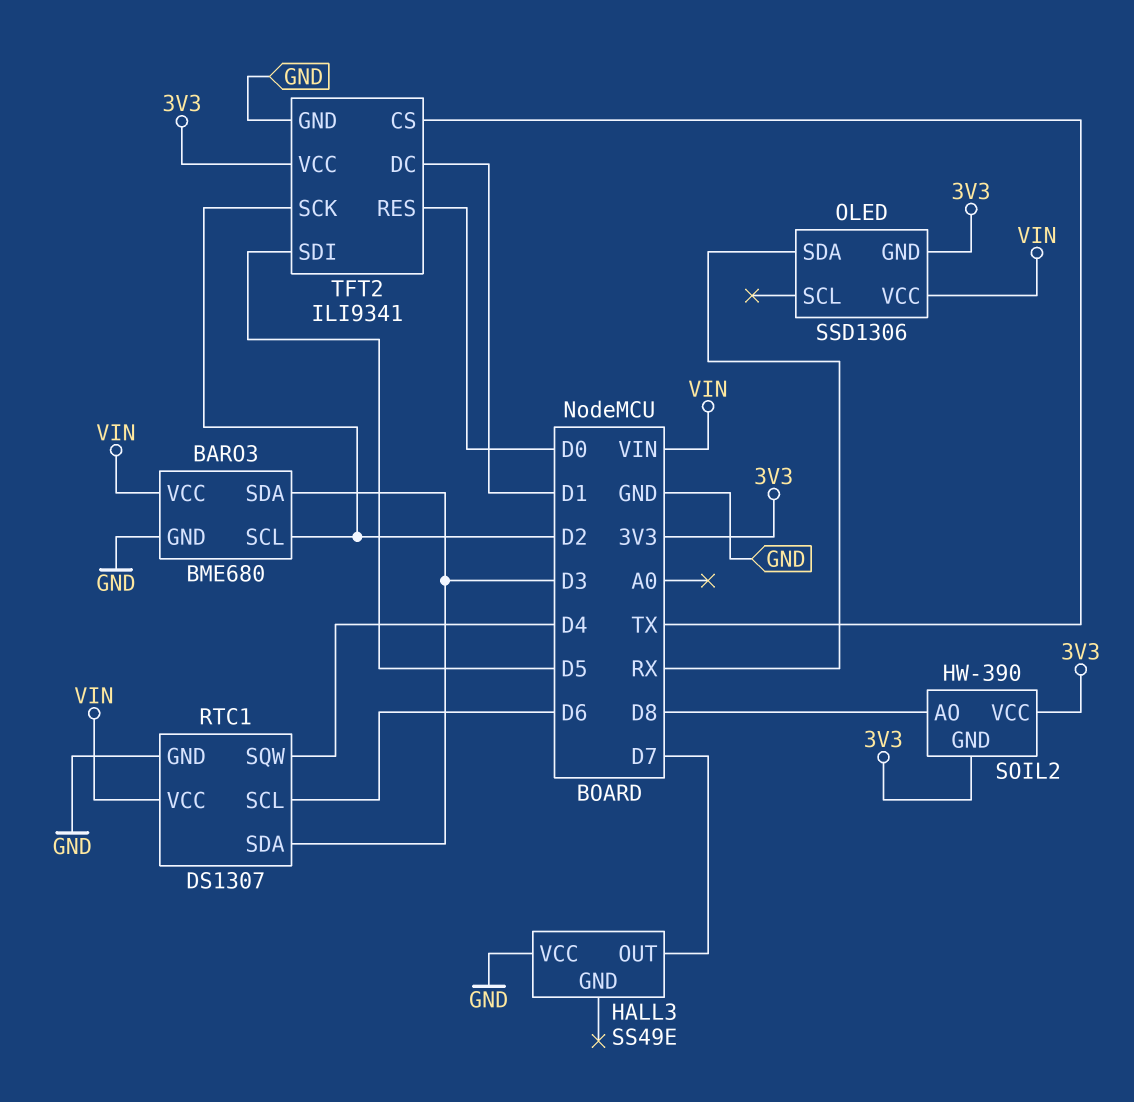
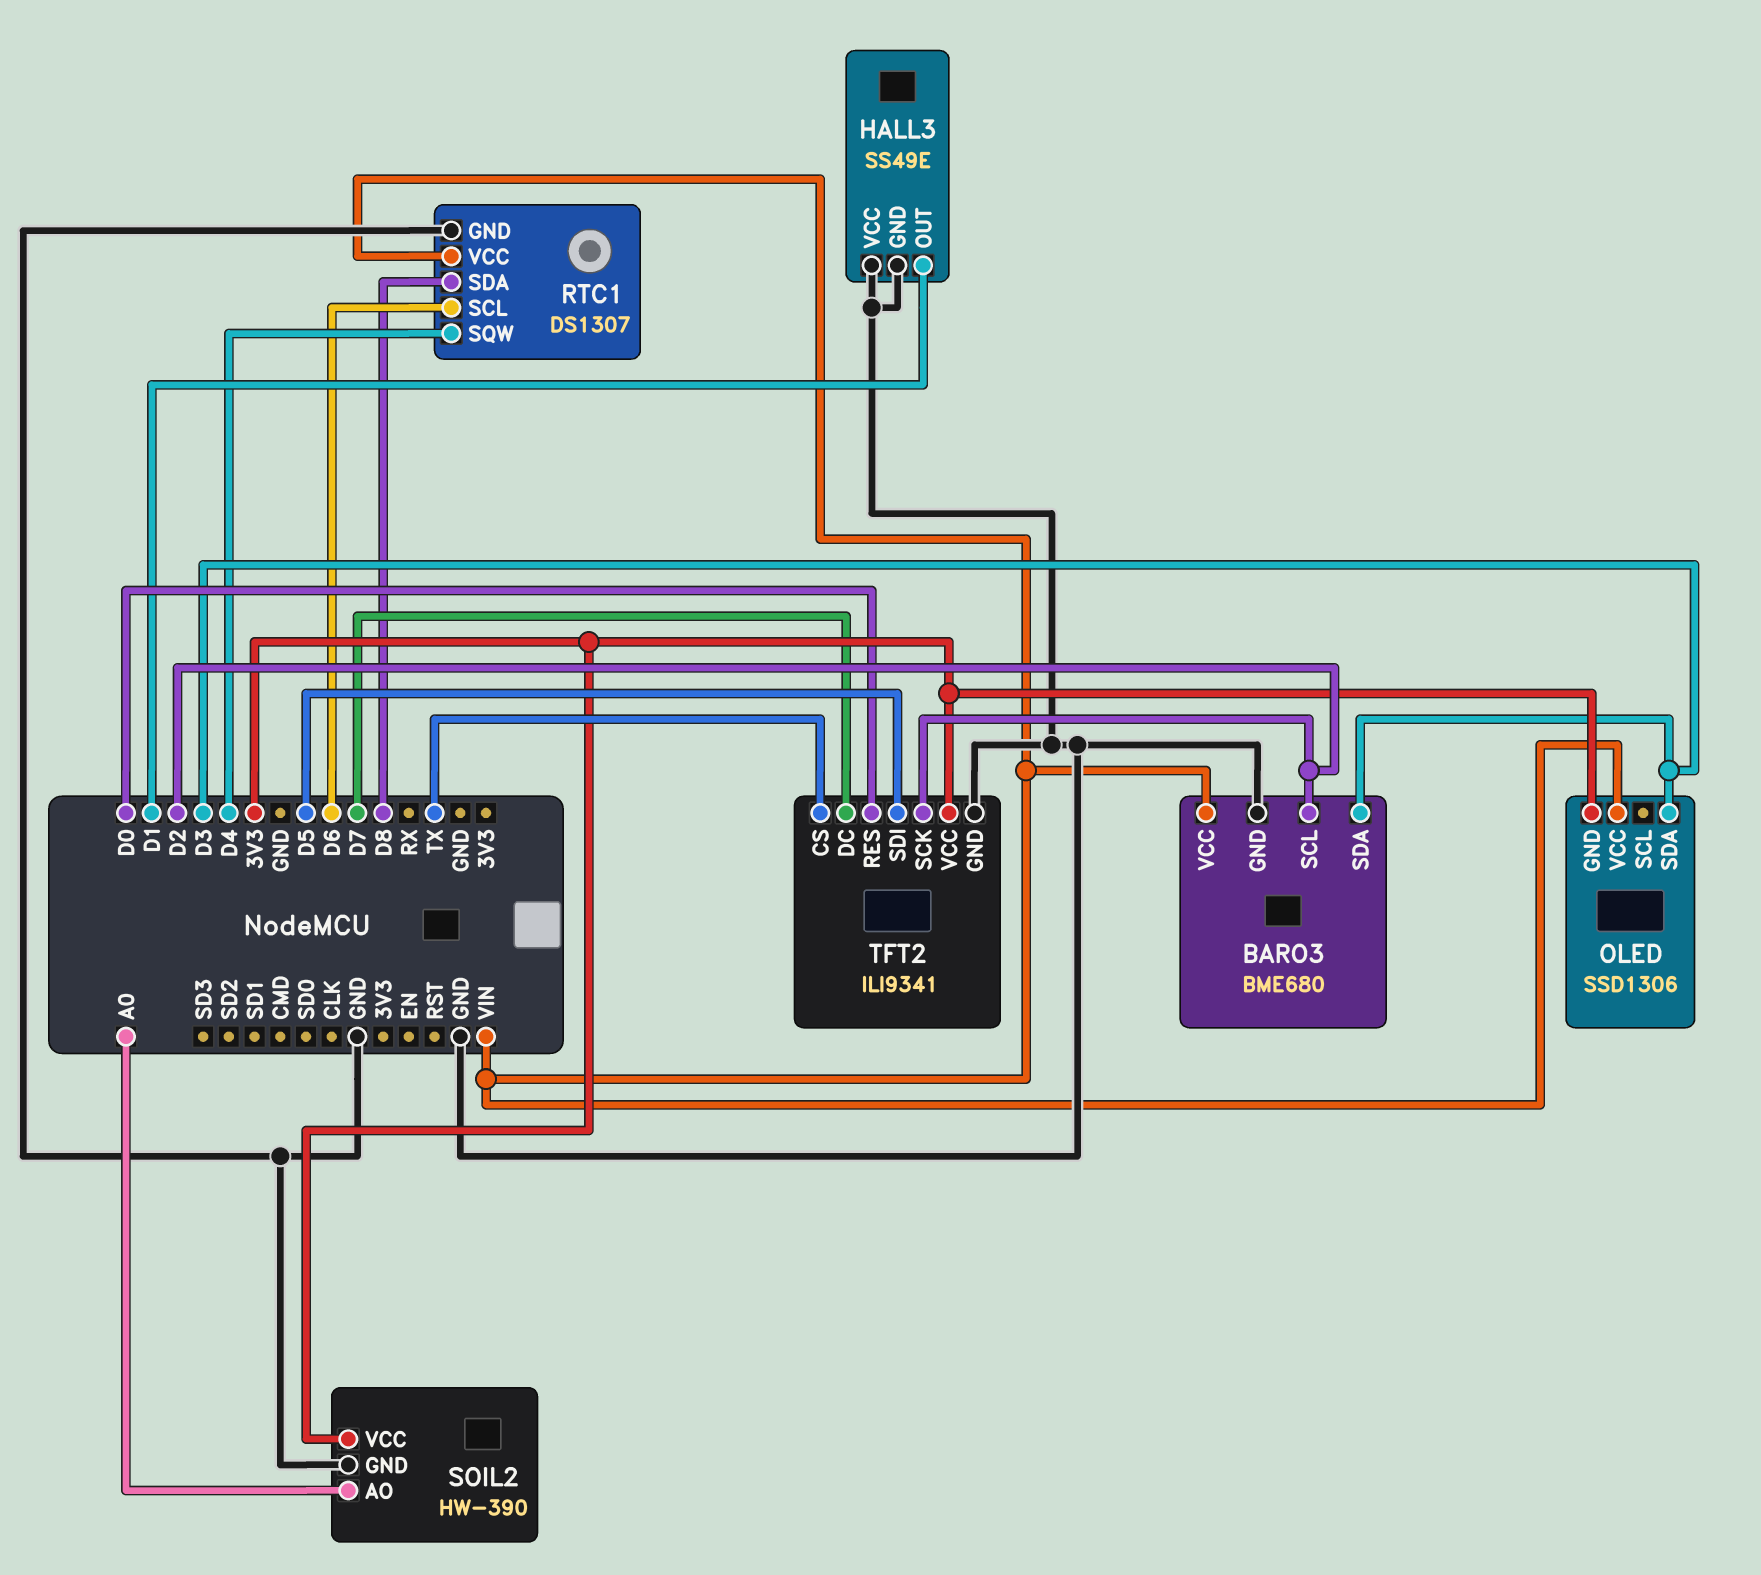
HALL3 pin GND: none -> GND
HALL3 pin OUT: D7 -> D1
OLED pin SDA: RX -> D3
RTC1 pin SDA: D3 -> D8
SOIL2 pin AO: D8 -> A0
SOIL2 pin GND: 3V3 -> GND
TFT2 pin DC: D1 -> D7

